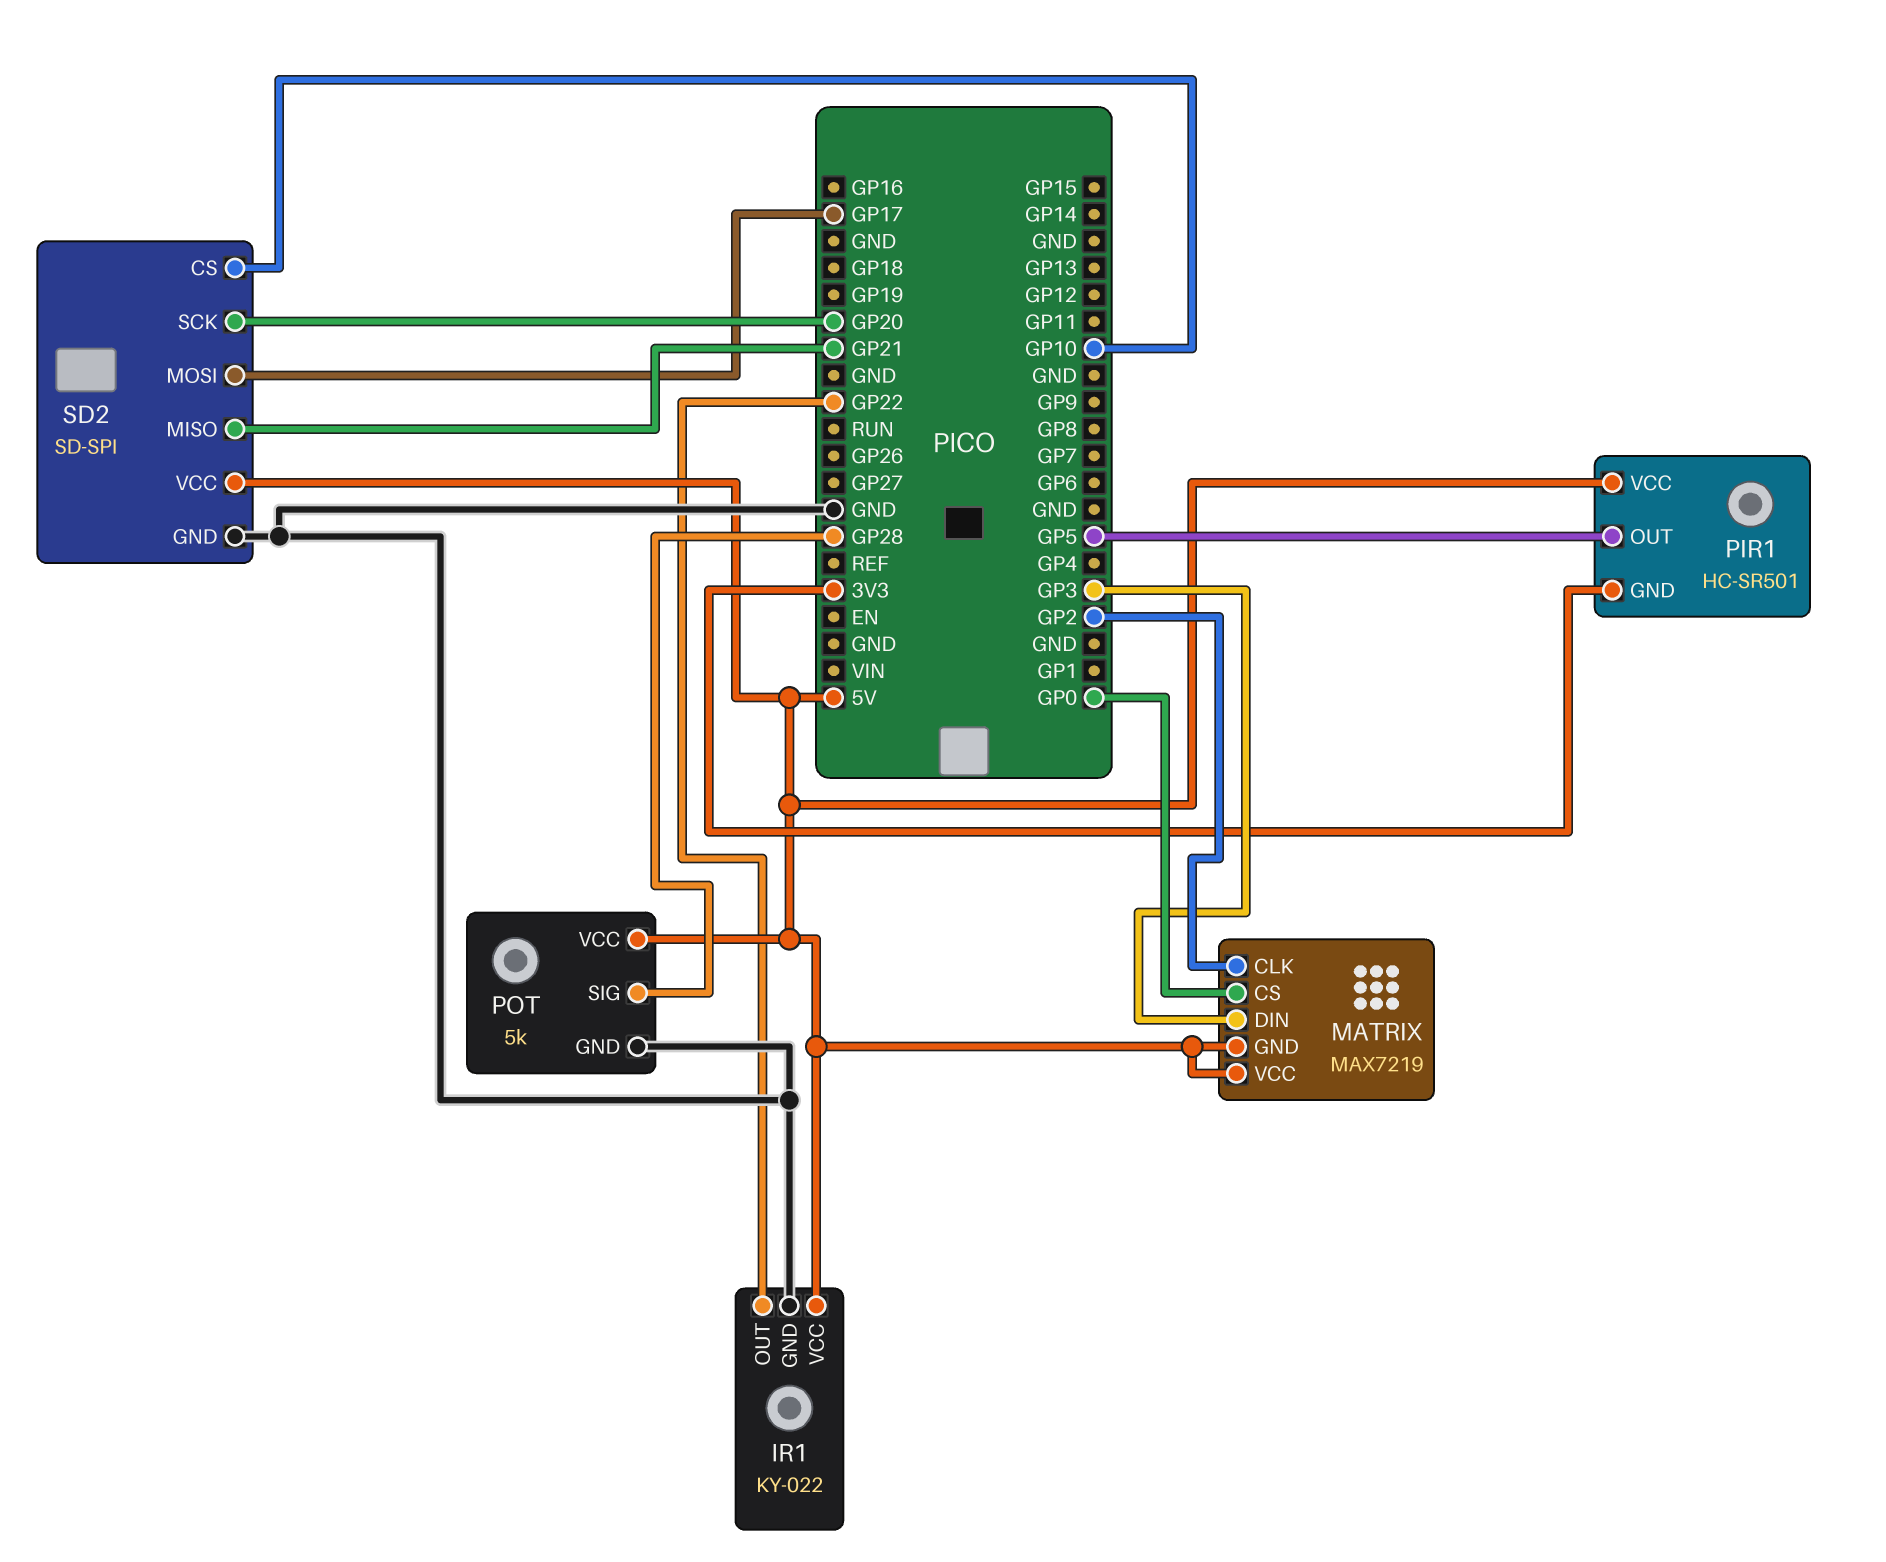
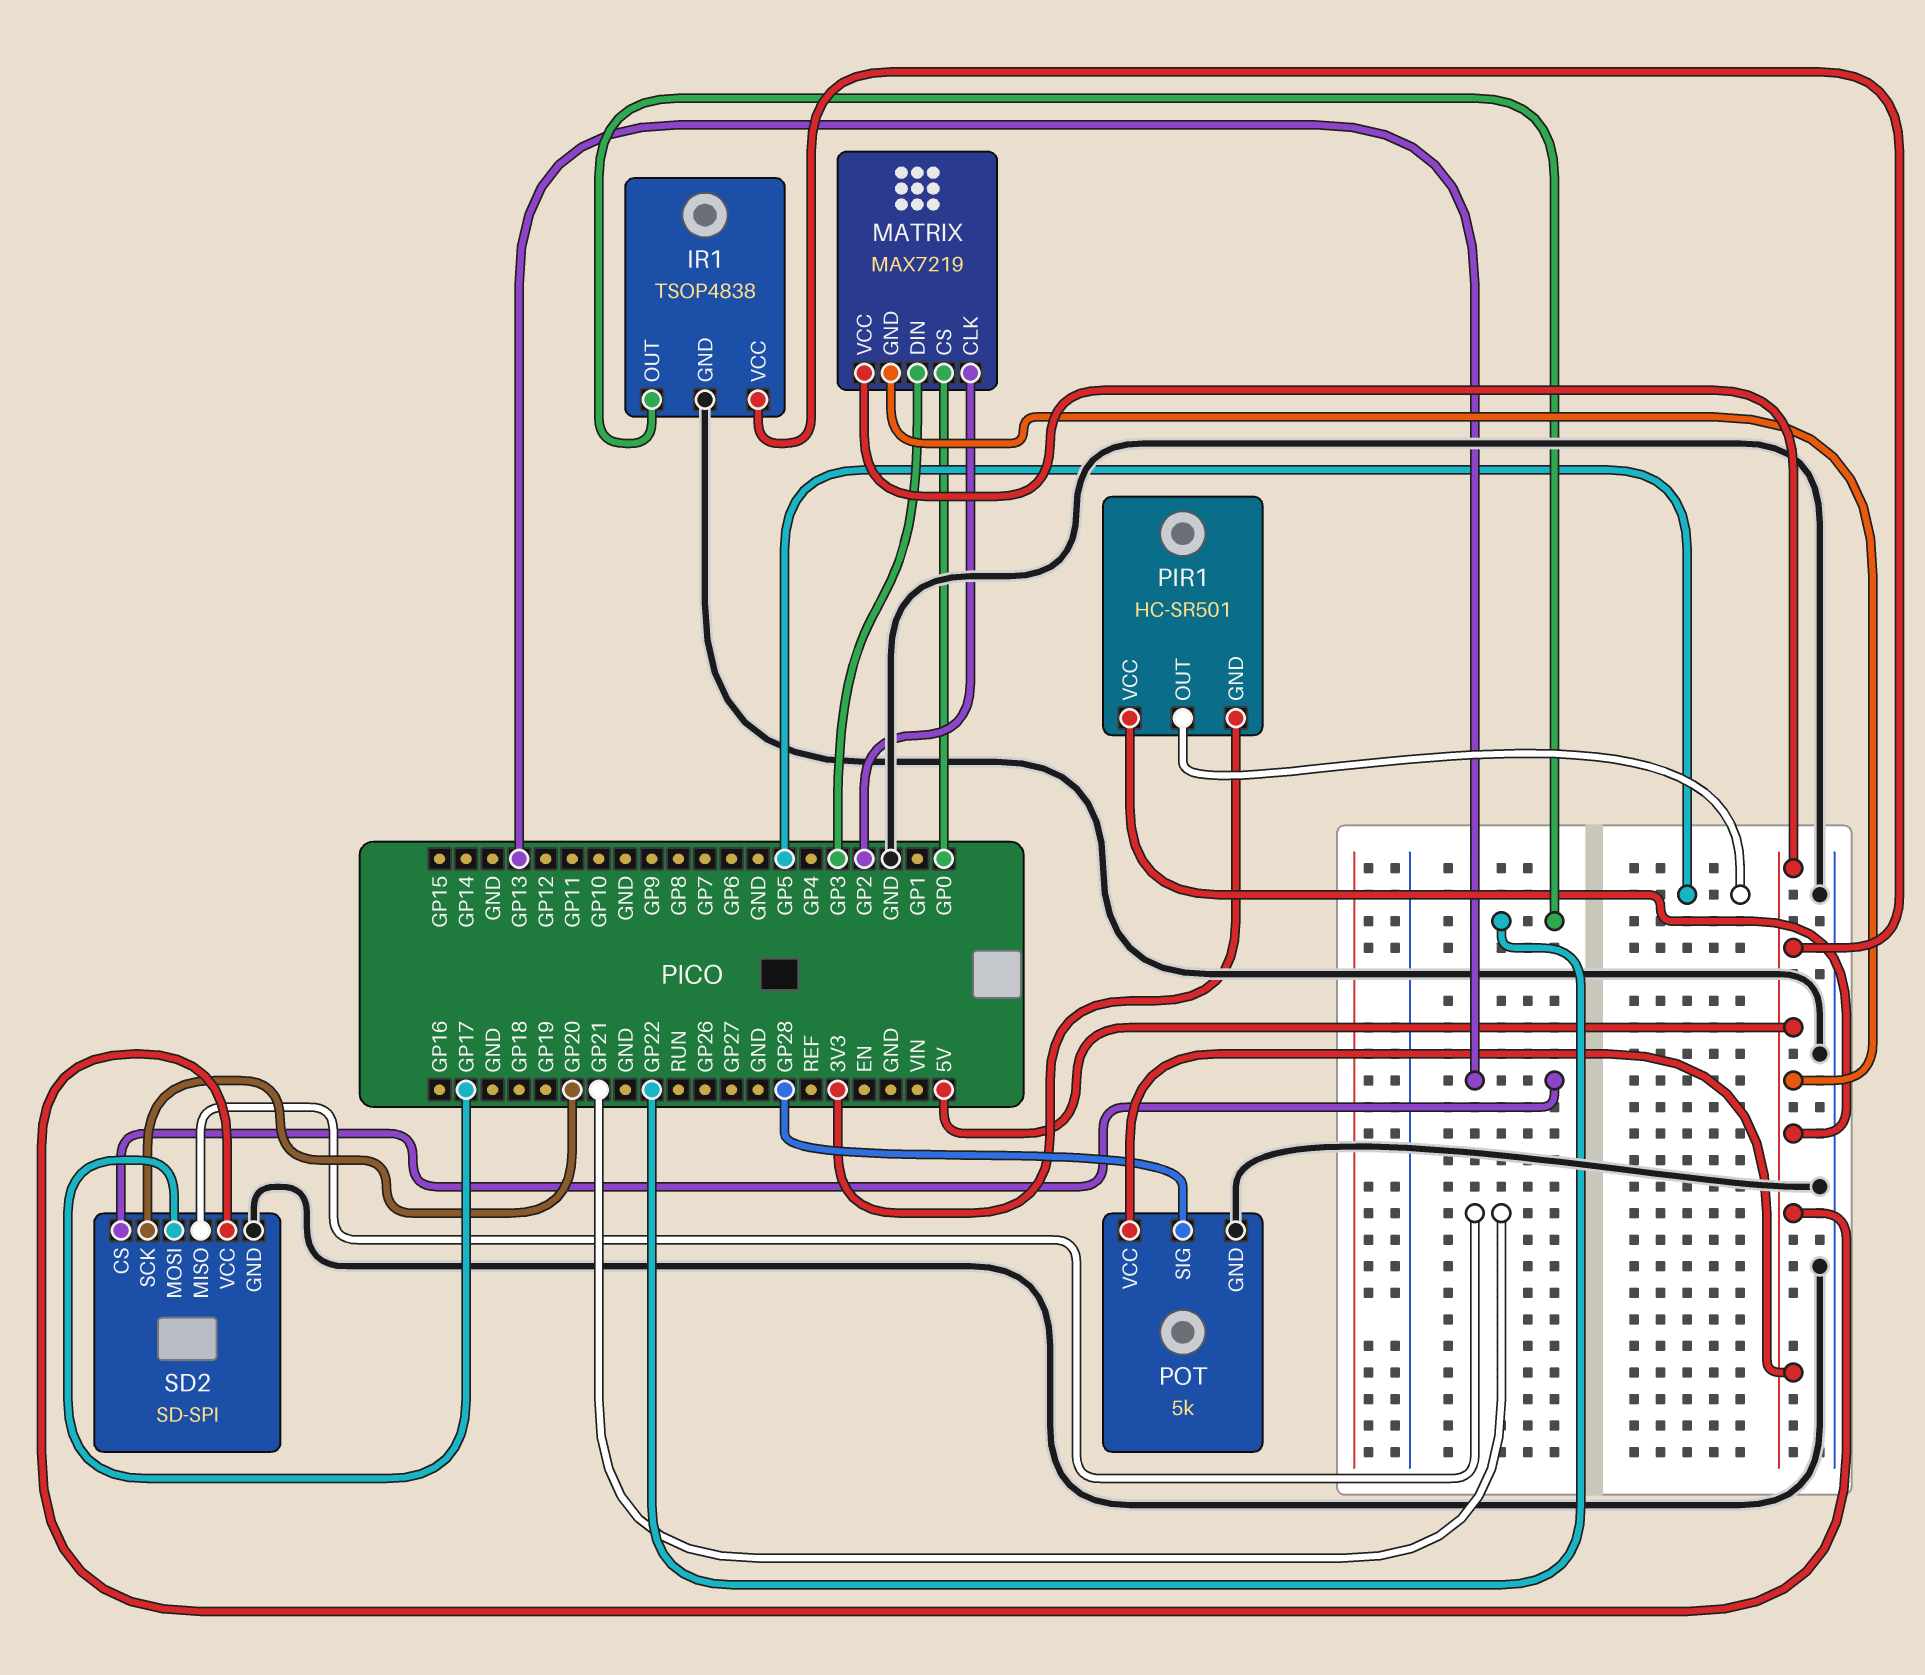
IR1: KY-022 -> TSOP4838
SD2 pin CS: GP10 -> GP13

